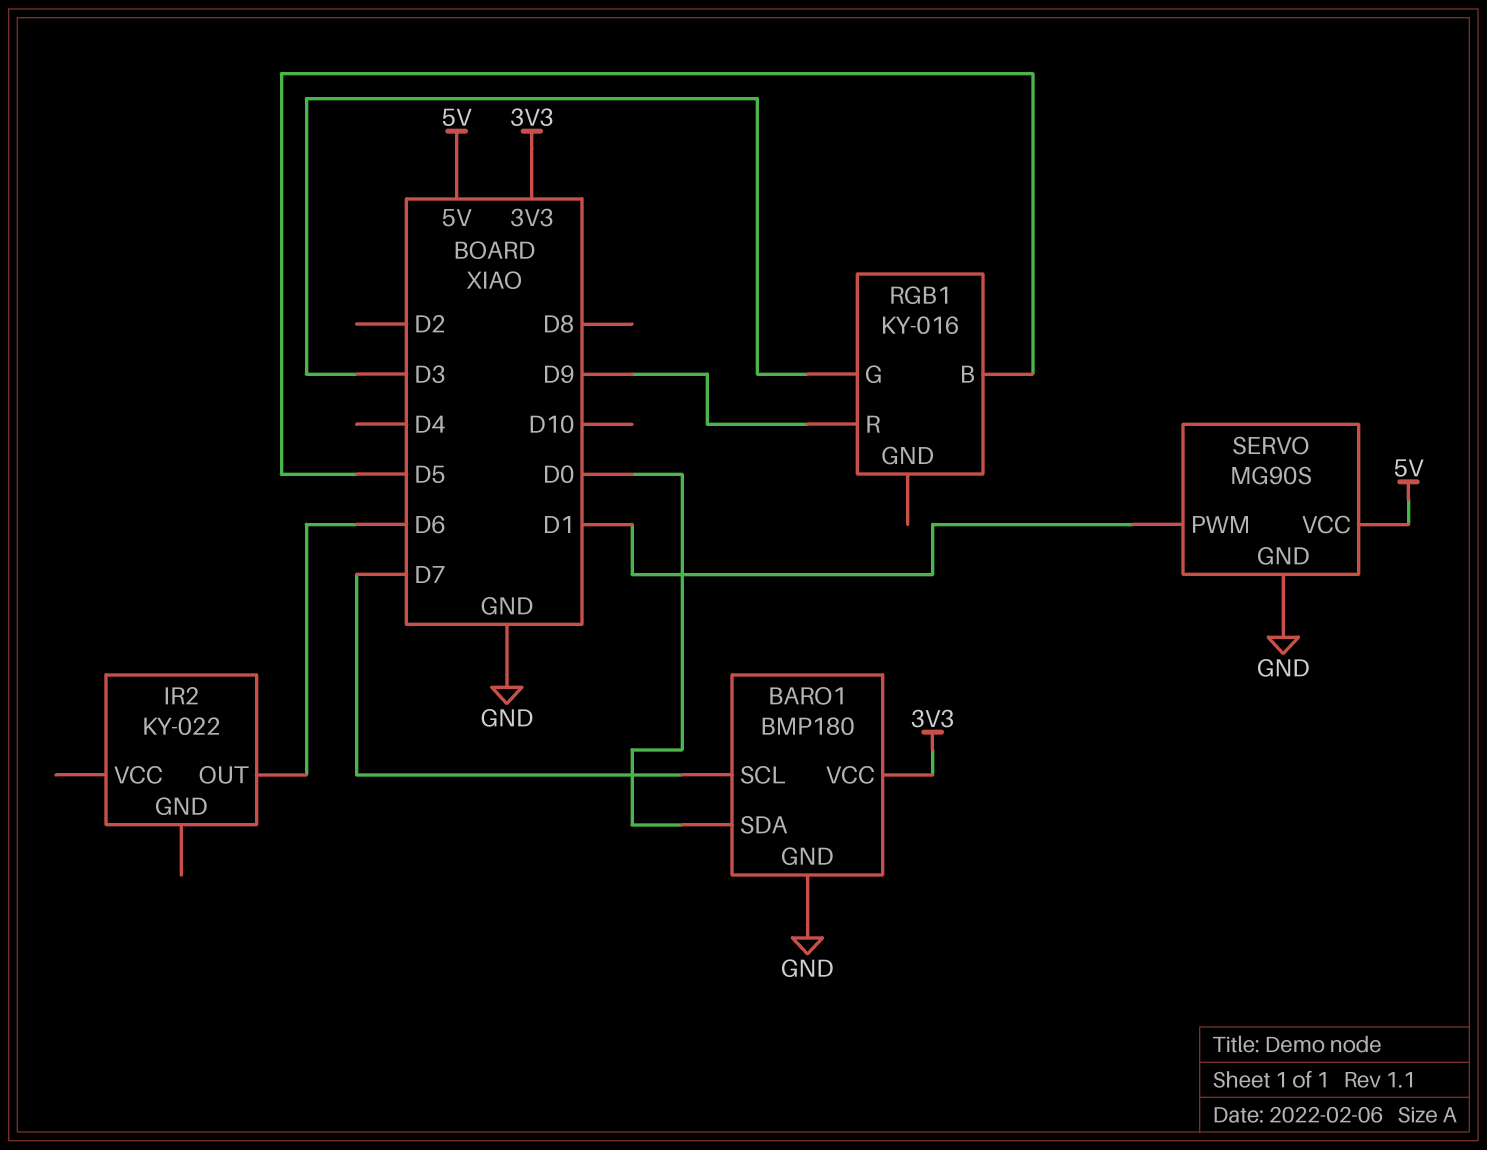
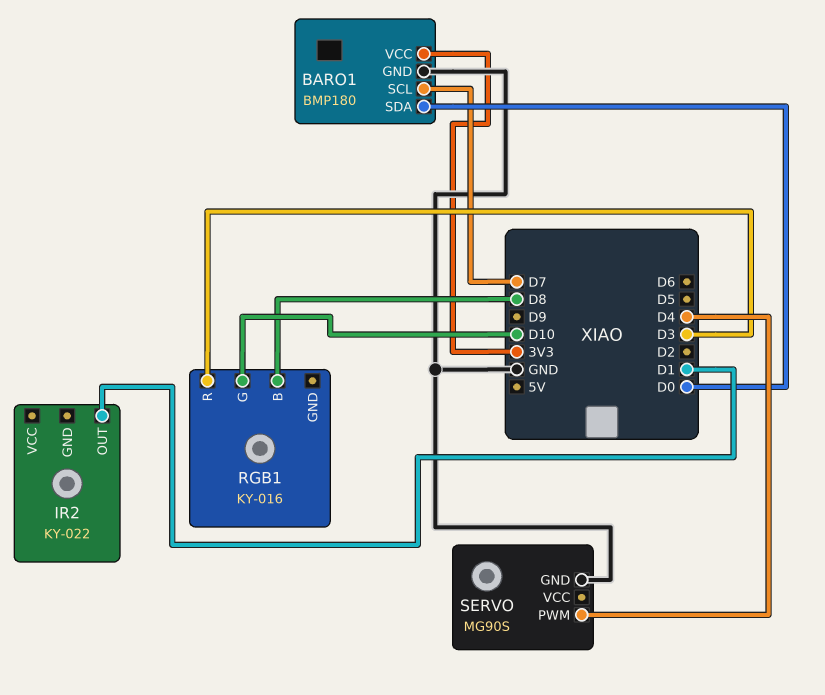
IR2 pin OUT: D6 -> D1
RGB1 pin B: D5 -> D8
RGB1 pin G: D3 -> D10
RGB1 pin R: D9 -> D3
SERVO pin PWM: D1 -> D4
SERVO pin VCC: 5V -> none

